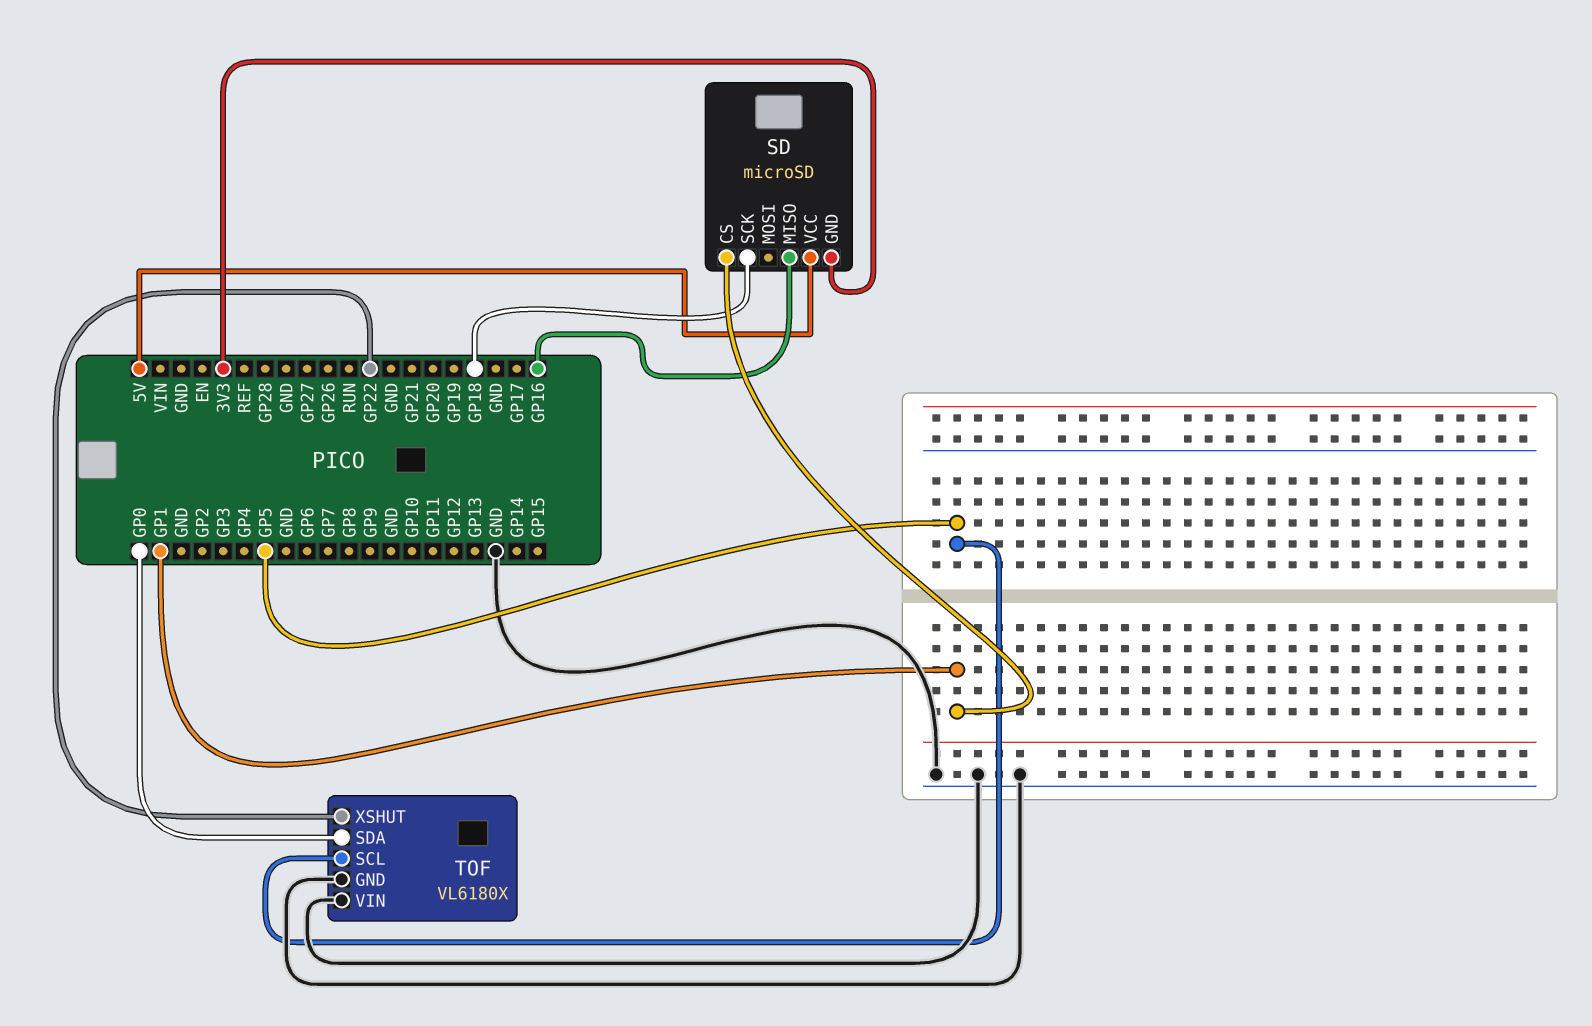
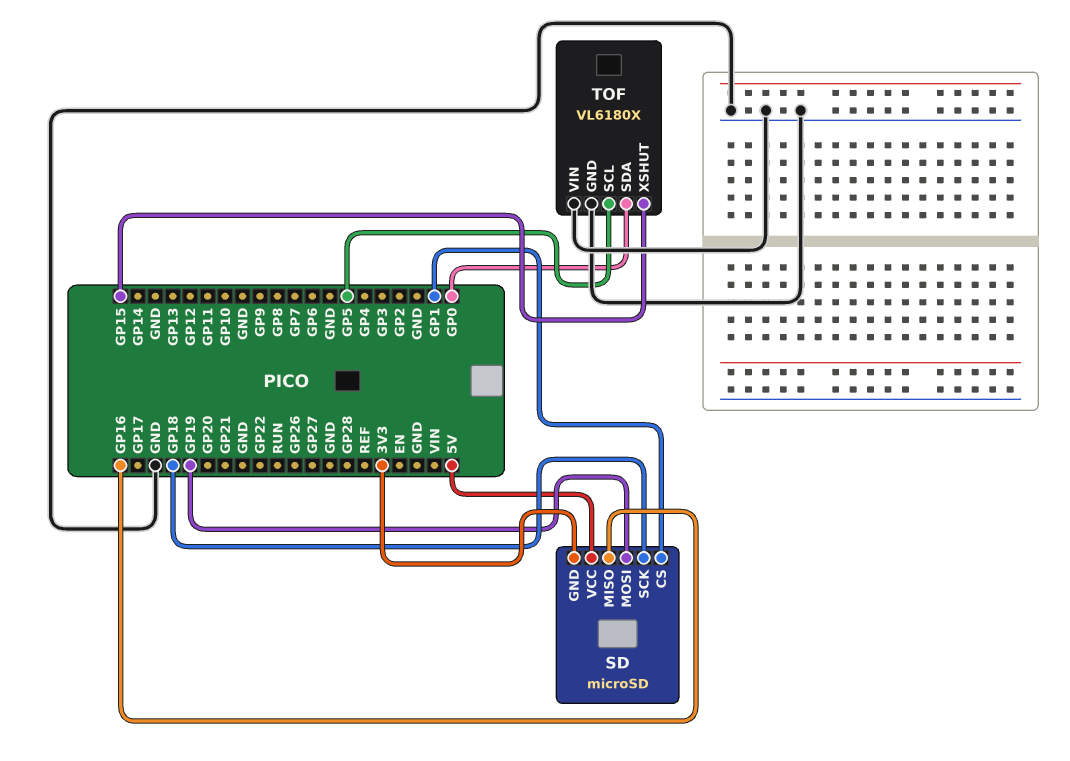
SD pin MOSI: none -> GP19
TOF pin XSHUT: GP22 -> GP15

